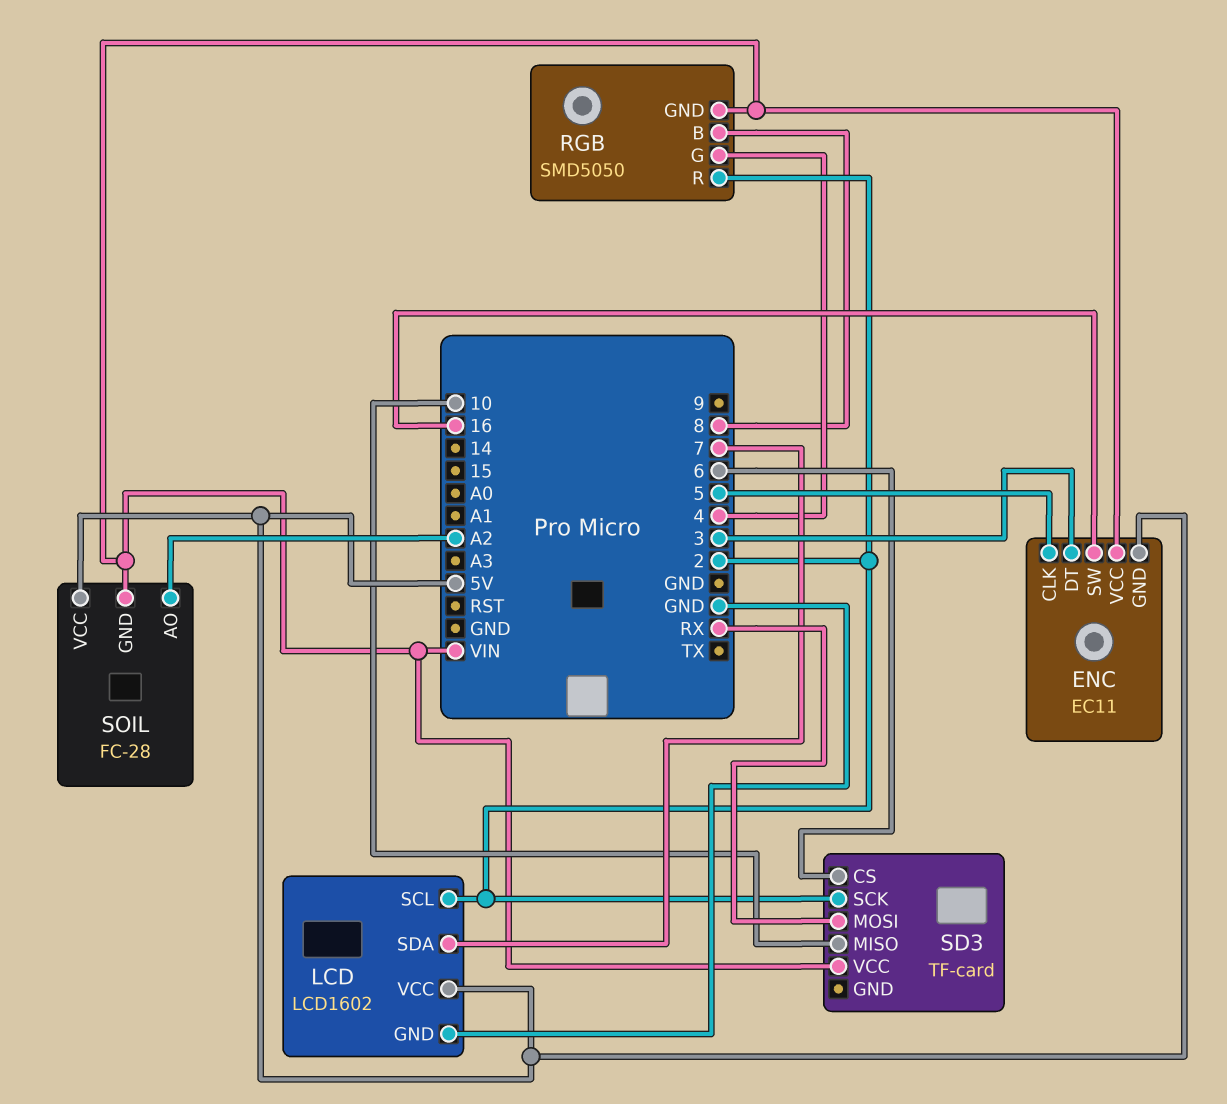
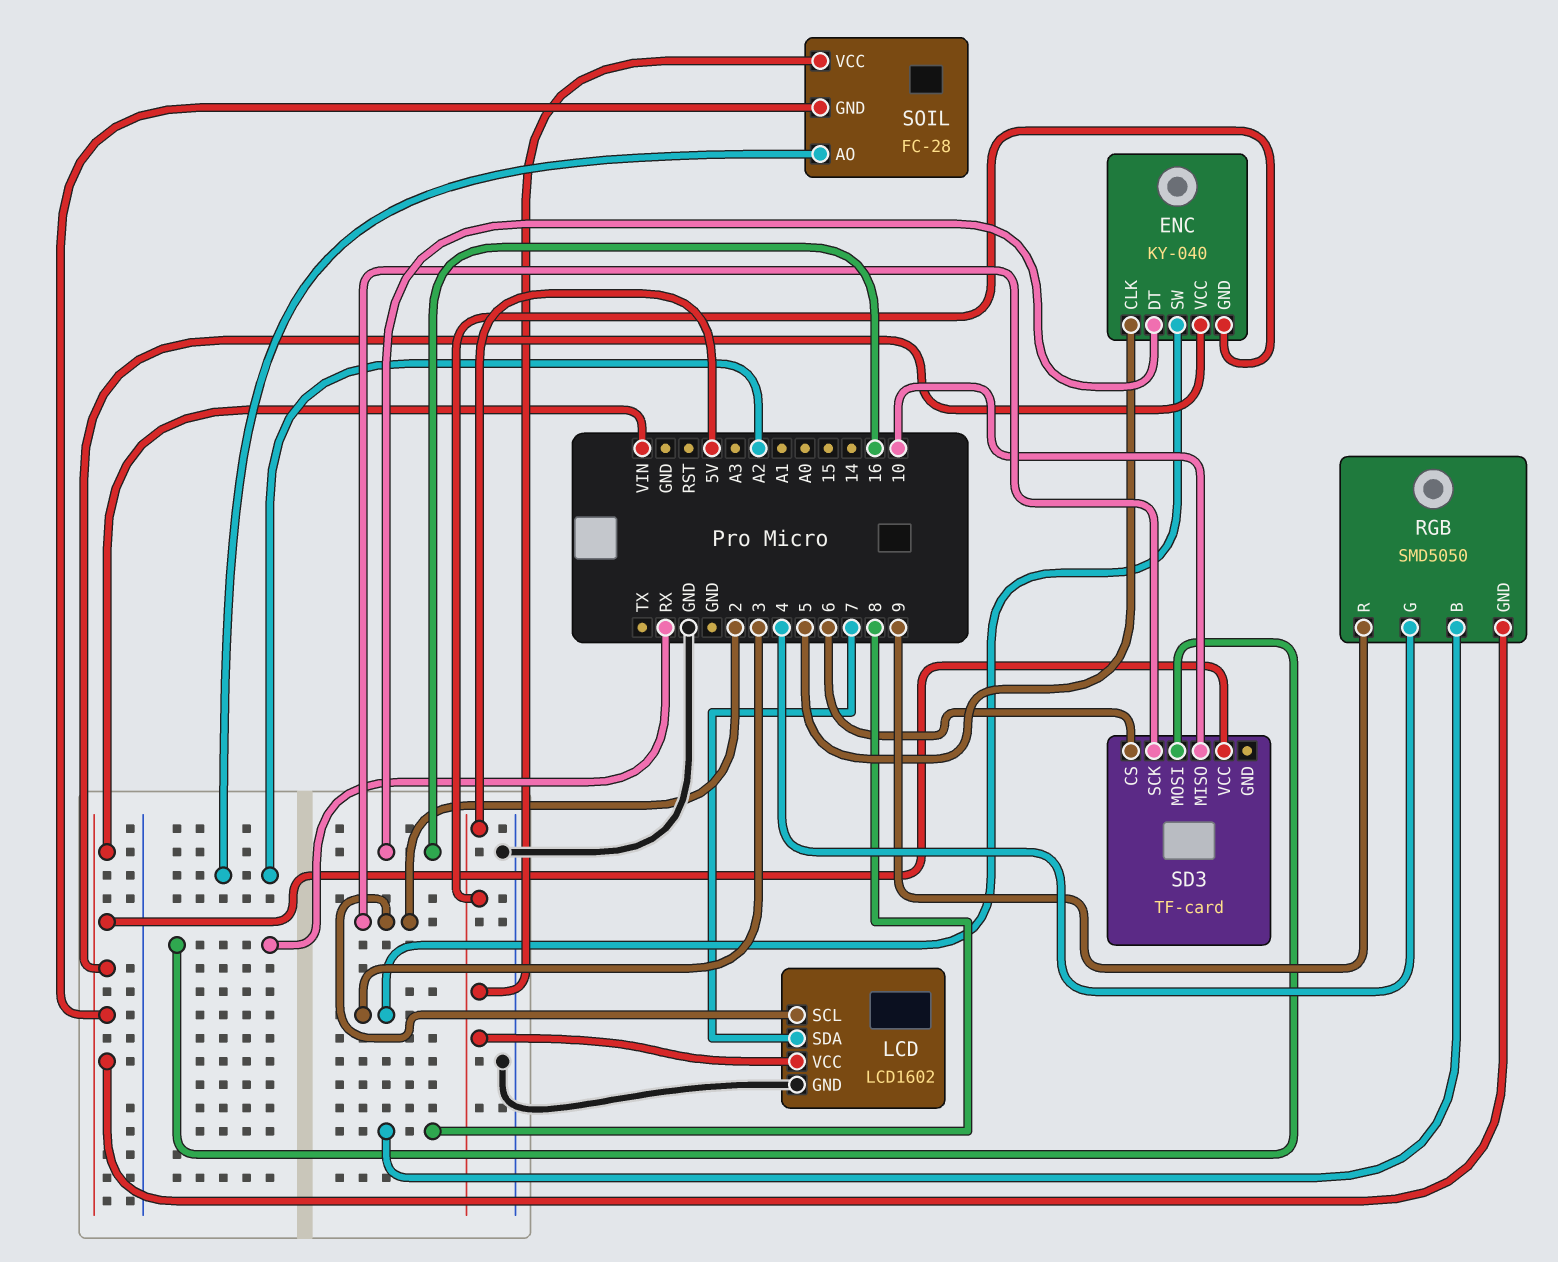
ENC: EC11 -> KY-040
ENC pin DT: 3 -> 16
ENC pin SW: 16 -> 3
RGB pin R: 2 -> 9

